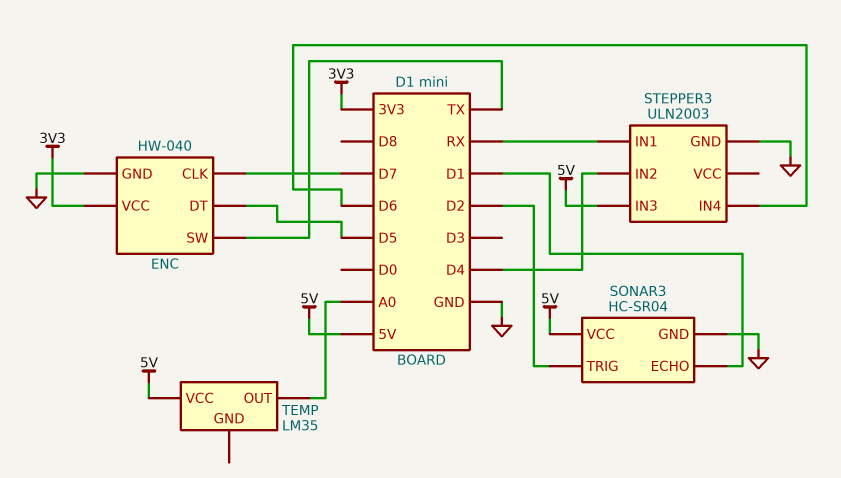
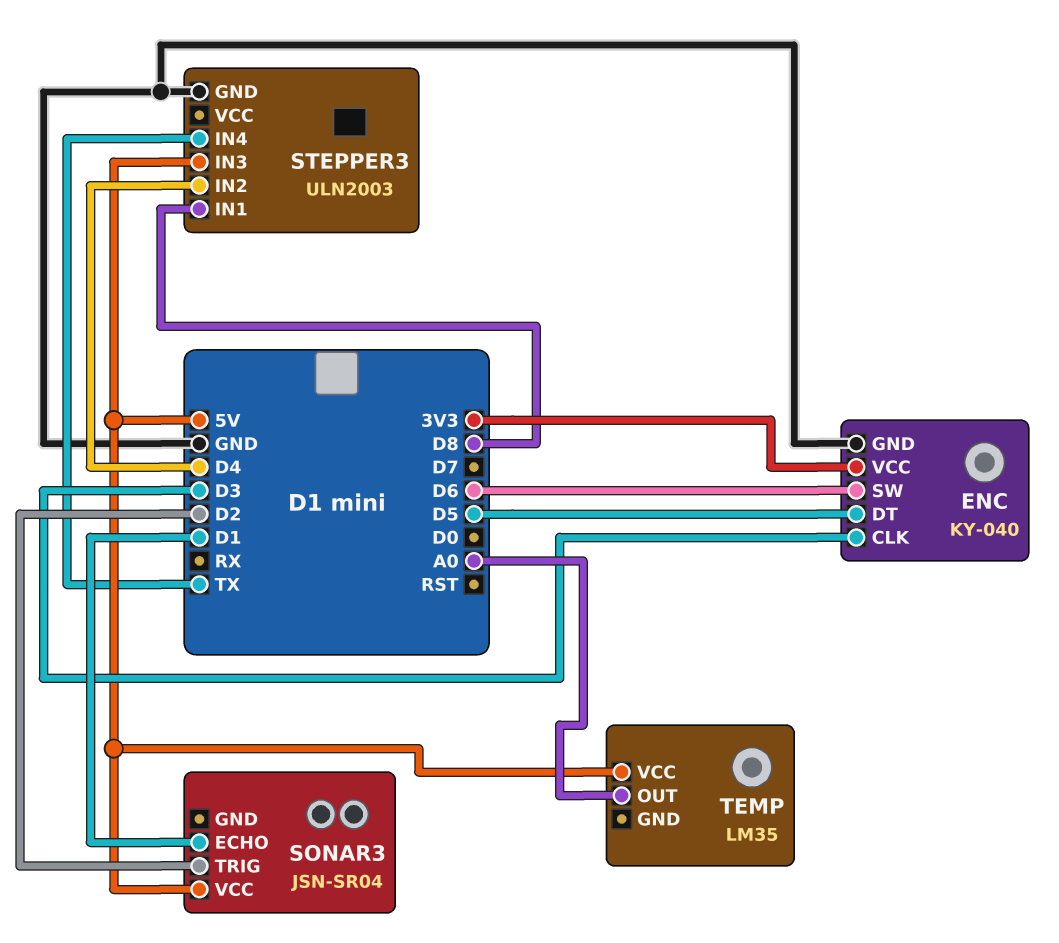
ENC: HW-040 -> KY-040
ENC pin CLK: D7 -> D3
ENC pin SW: TX -> D6
SONAR3: HC-SR04 -> JSN-SR04
SONAR3 pin GND: GND -> none
STEPPER3 pin IN1: RX -> D8
STEPPER3 pin IN4: D6 -> TX

